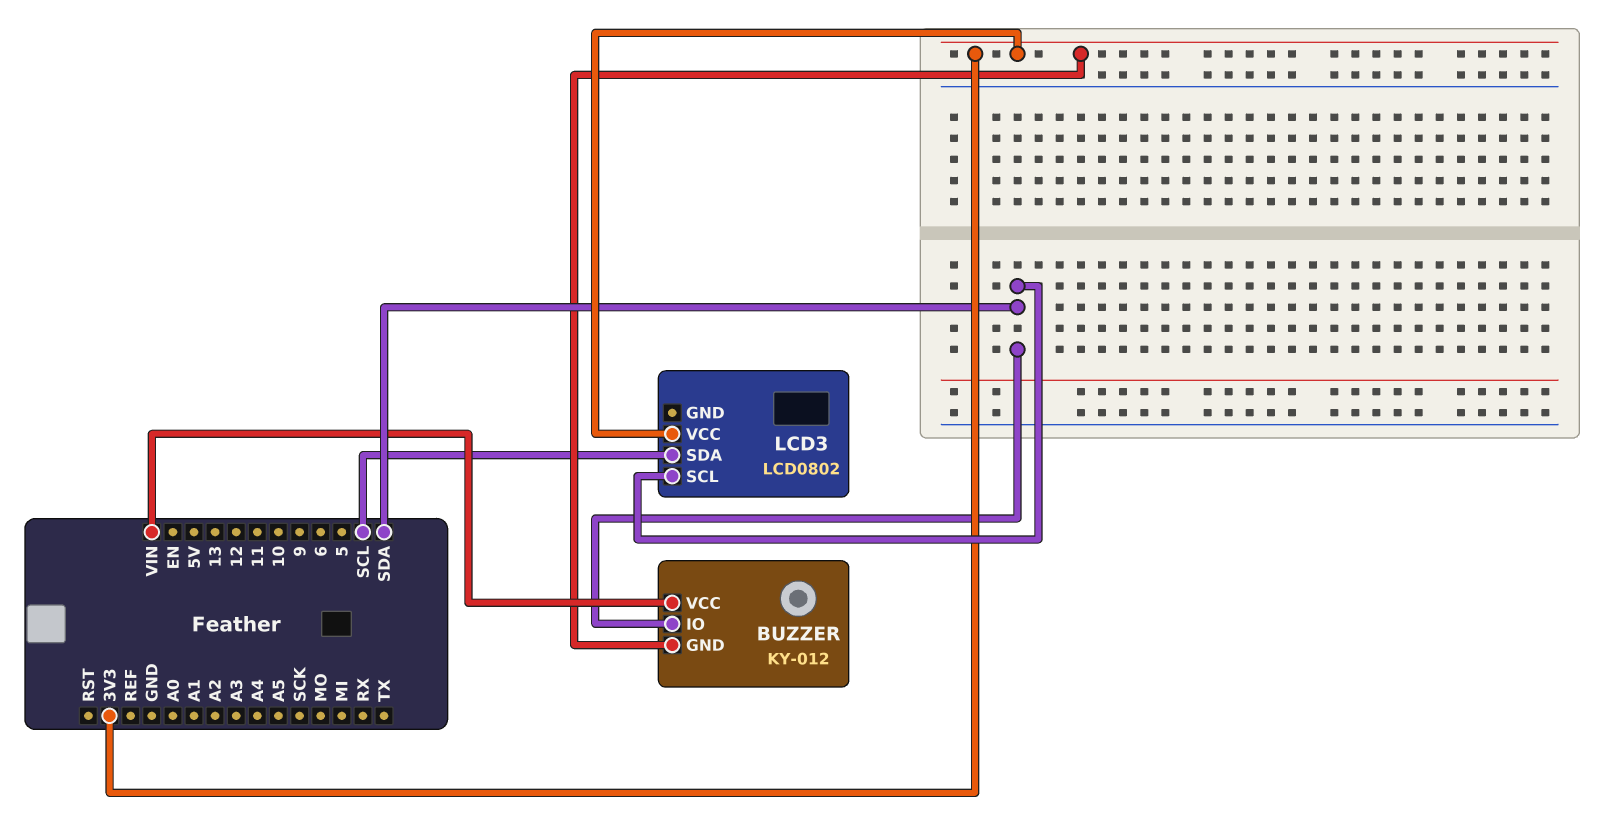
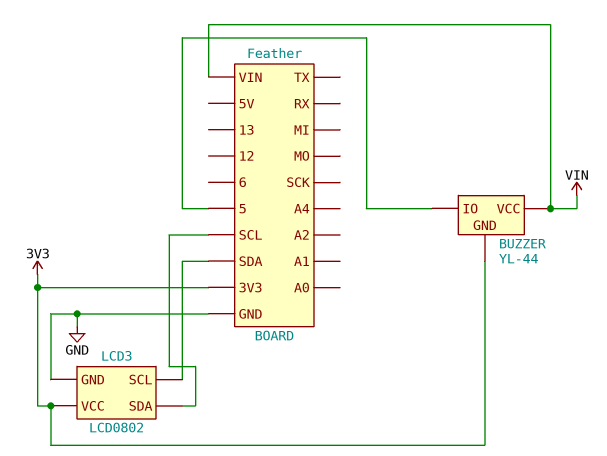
BUZZER: KY-012 -> YL-44
BUZZER pin IO: SDA -> 5
LCD3 pin GND: none -> GND

